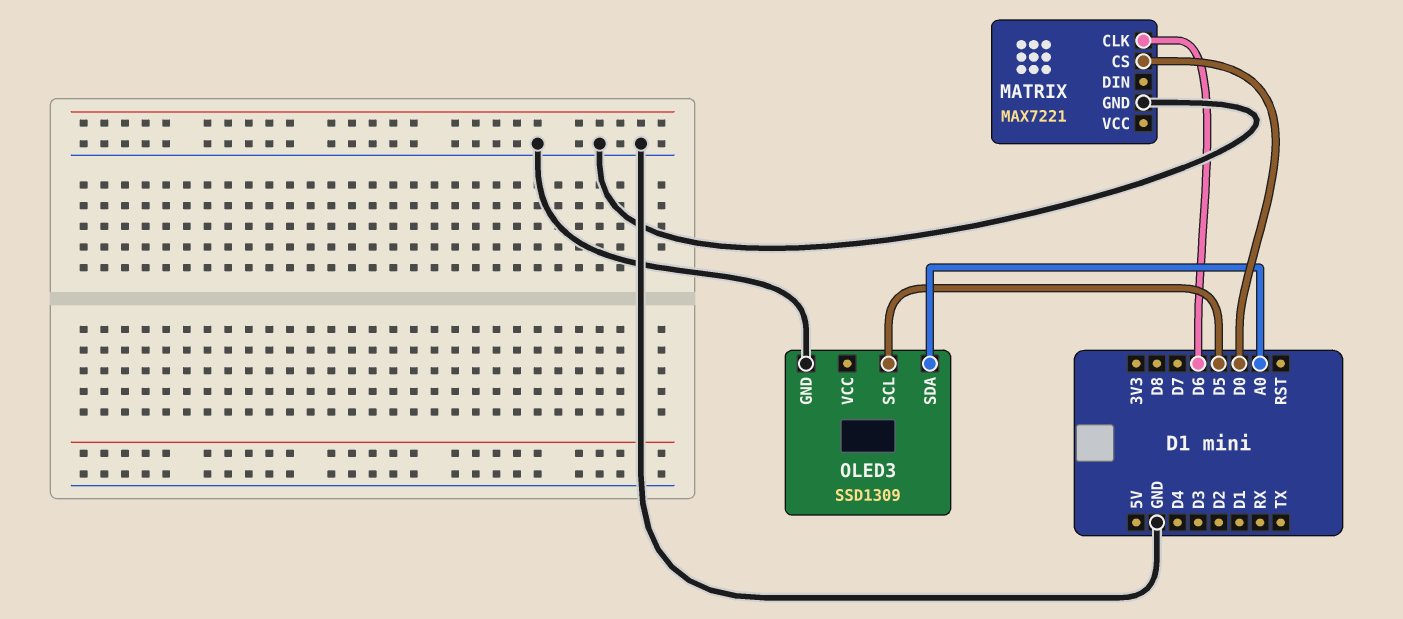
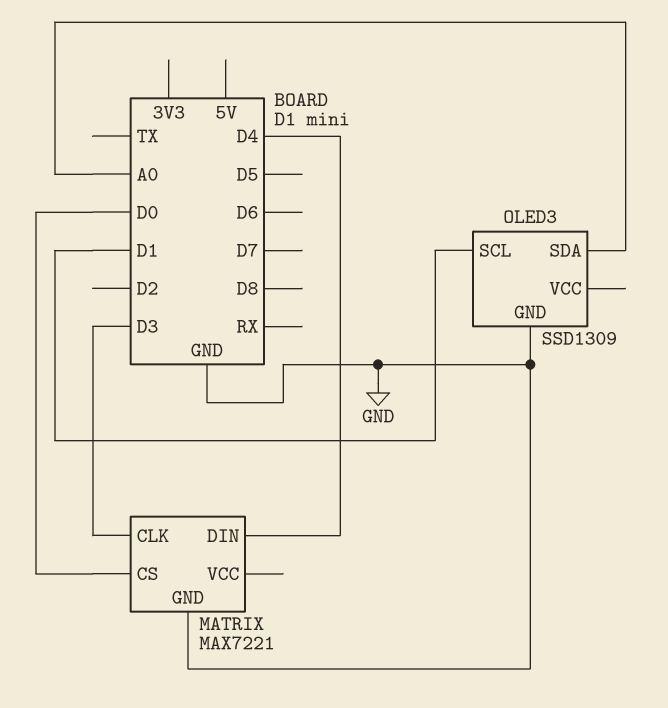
MATRIX pin CLK: D6 -> D3
MATRIX pin DIN: none -> D4
OLED3 pin SCL: D5 -> D1

